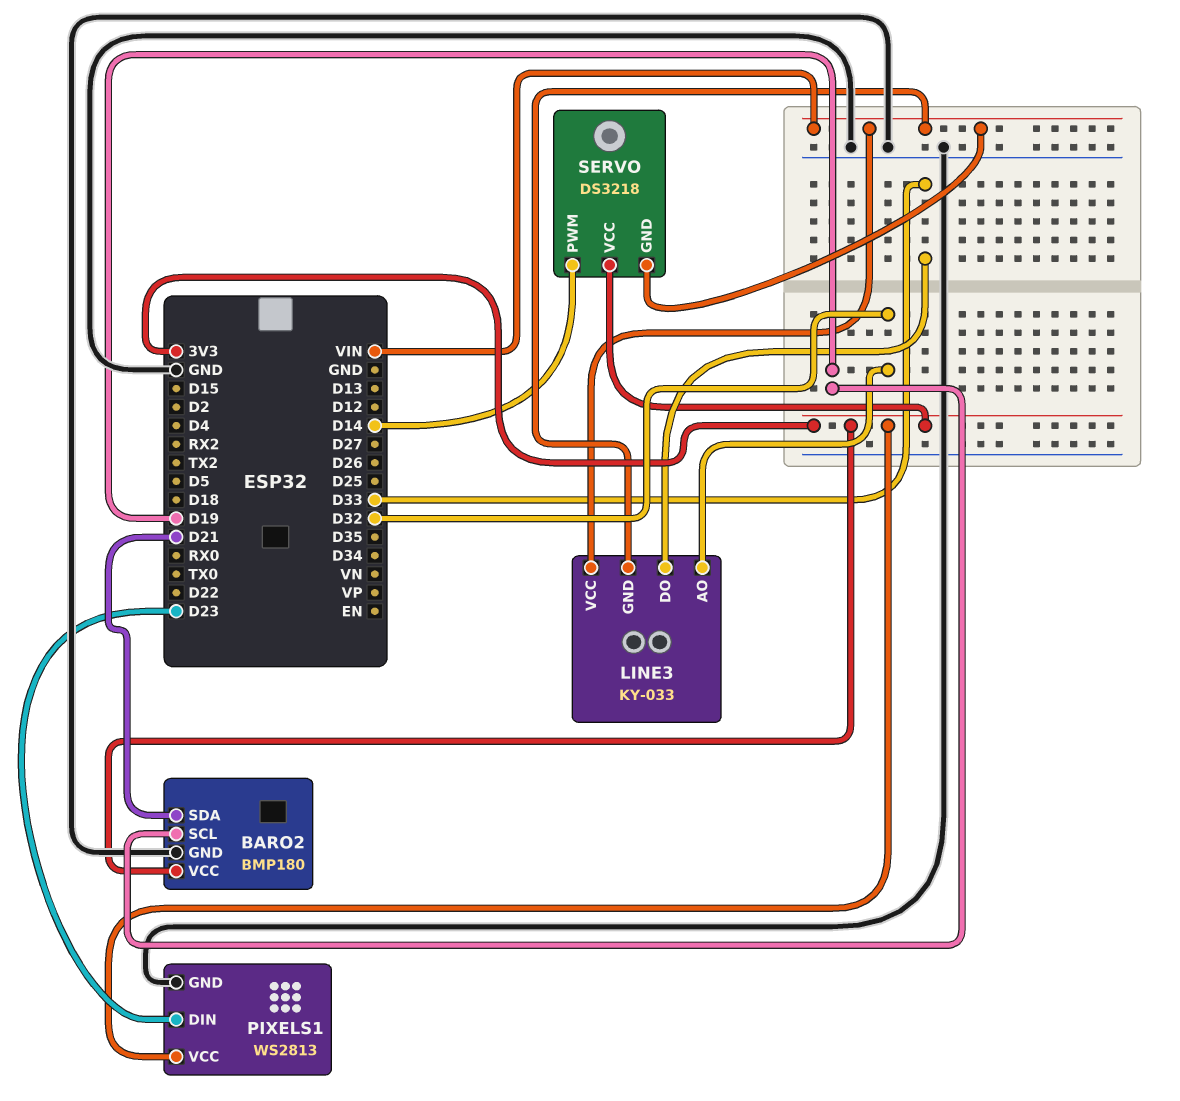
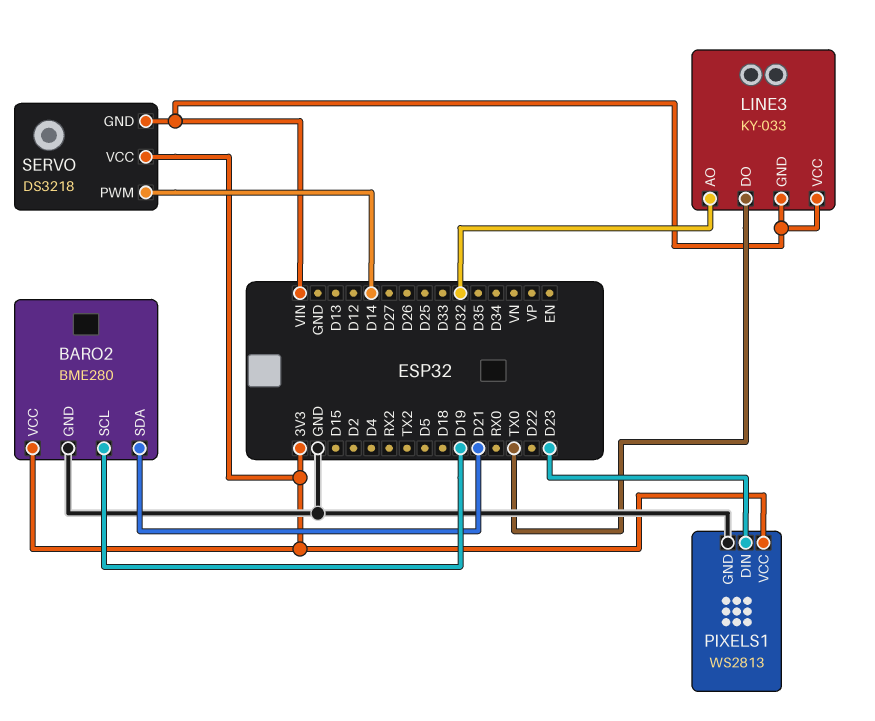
BARO2: BMP180 -> BME280
LINE3 pin DO: D33 -> TX0

